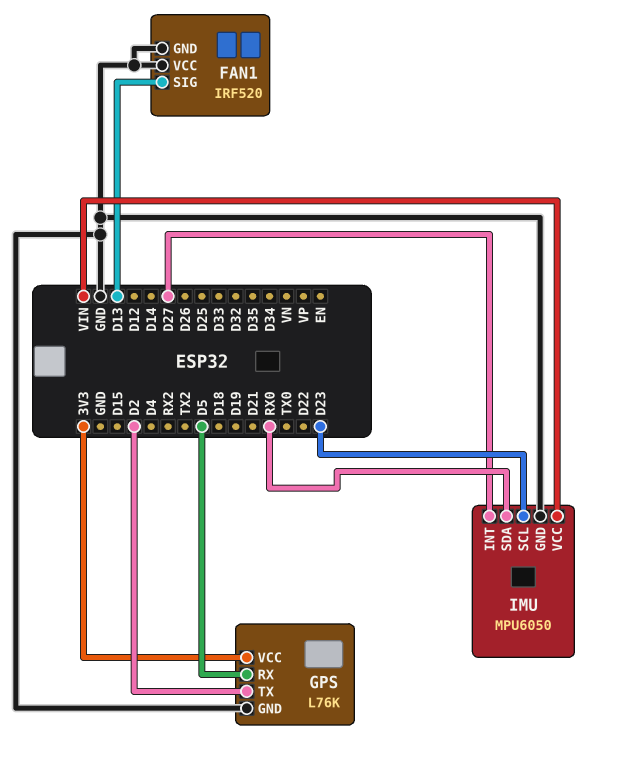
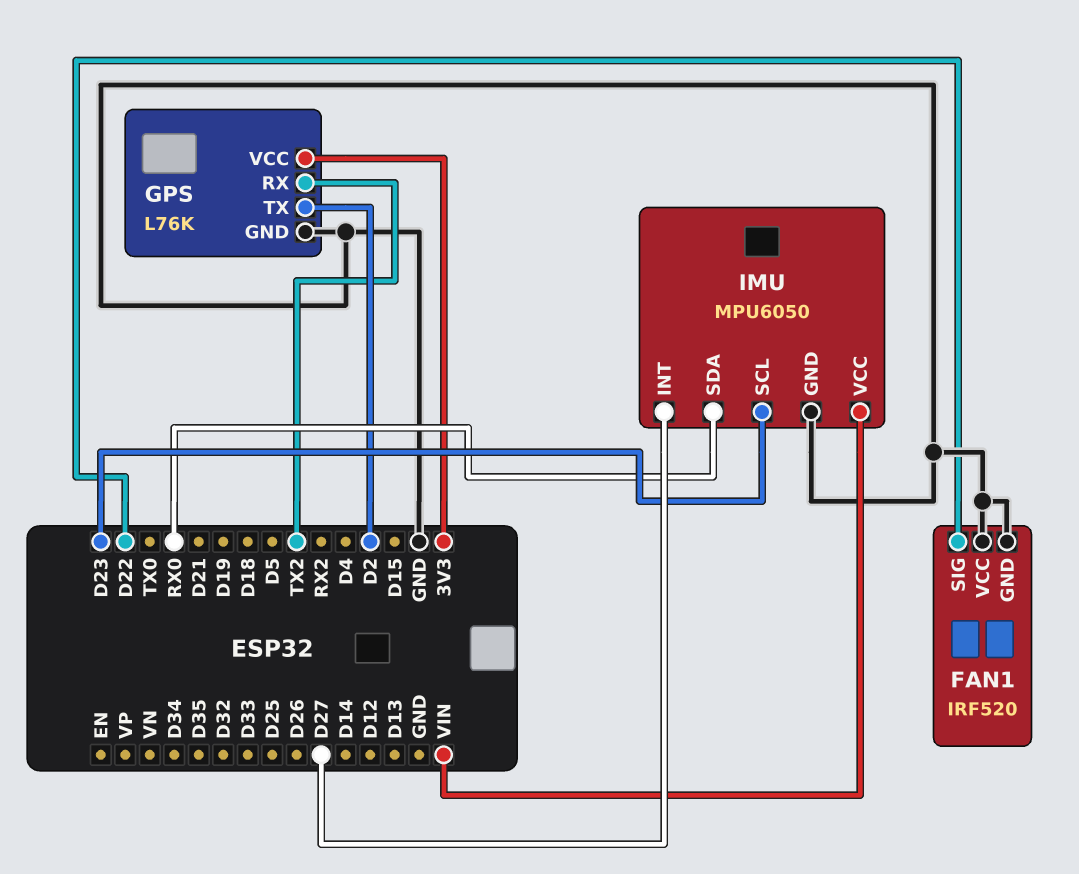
FAN1 pin SIG: D13 -> D22
GPS pin RX: D5 -> TX2

